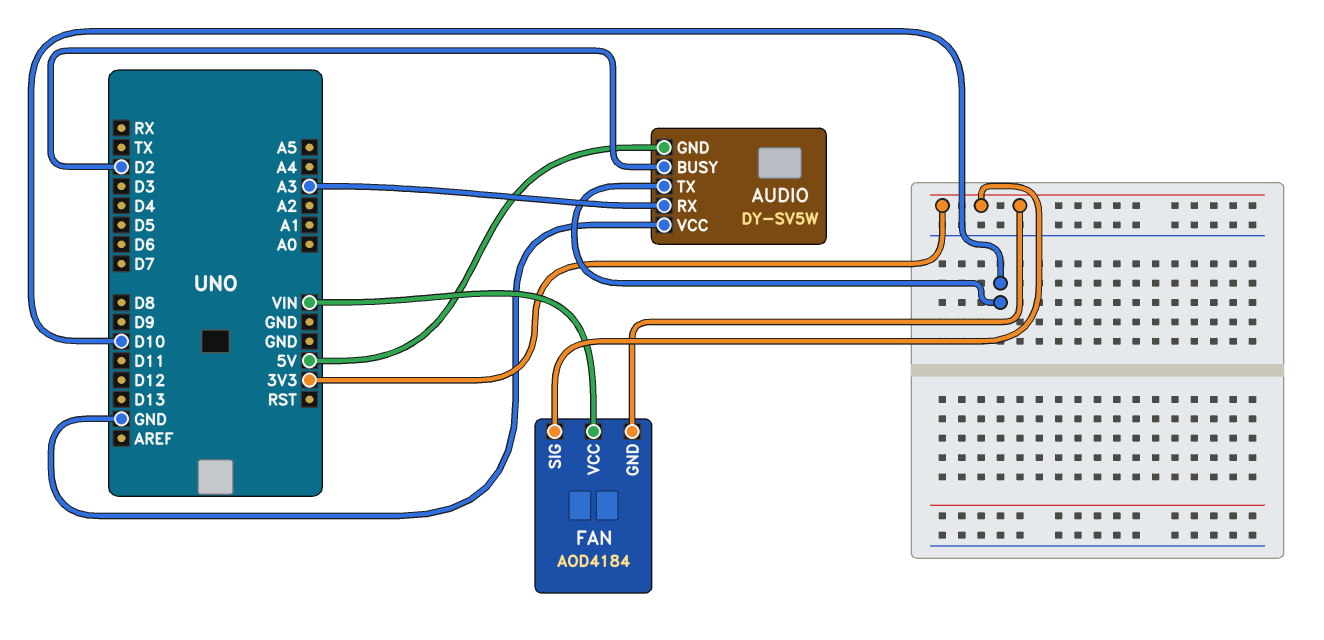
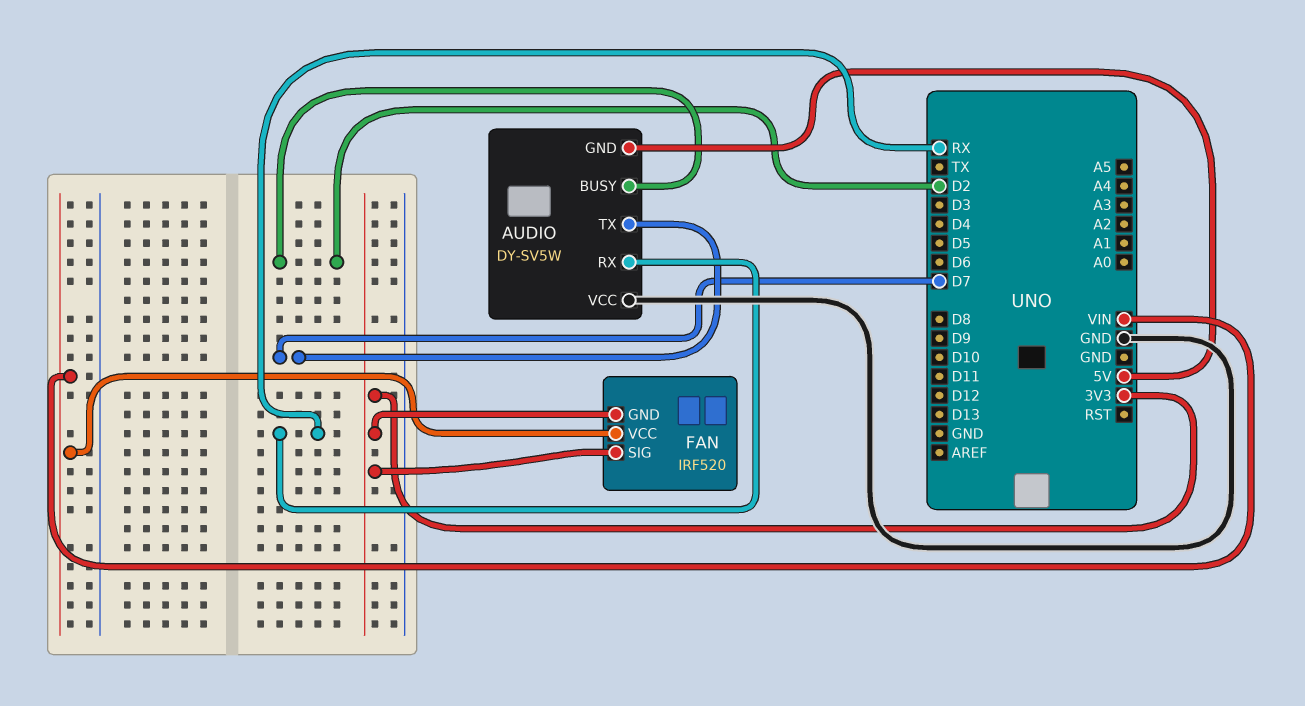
AUDIO pin RX: A3 -> RX
AUDIO pin TX: D10 -> D7
FAN: AOD4184 -> IRF520

